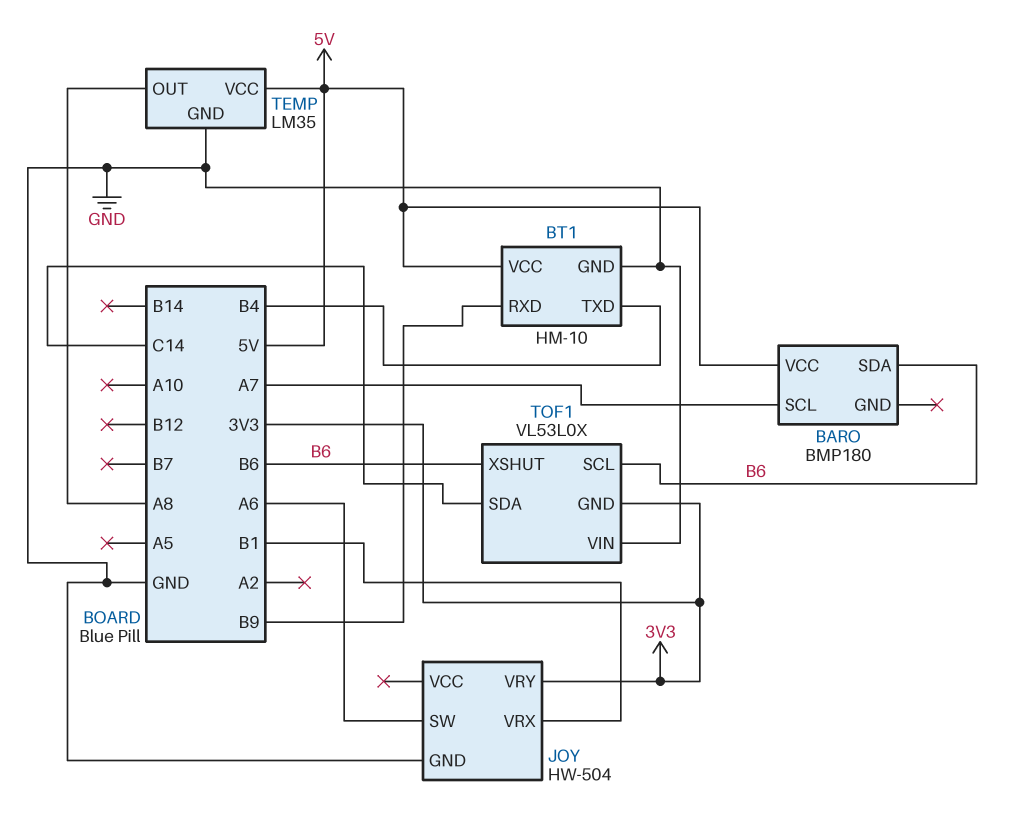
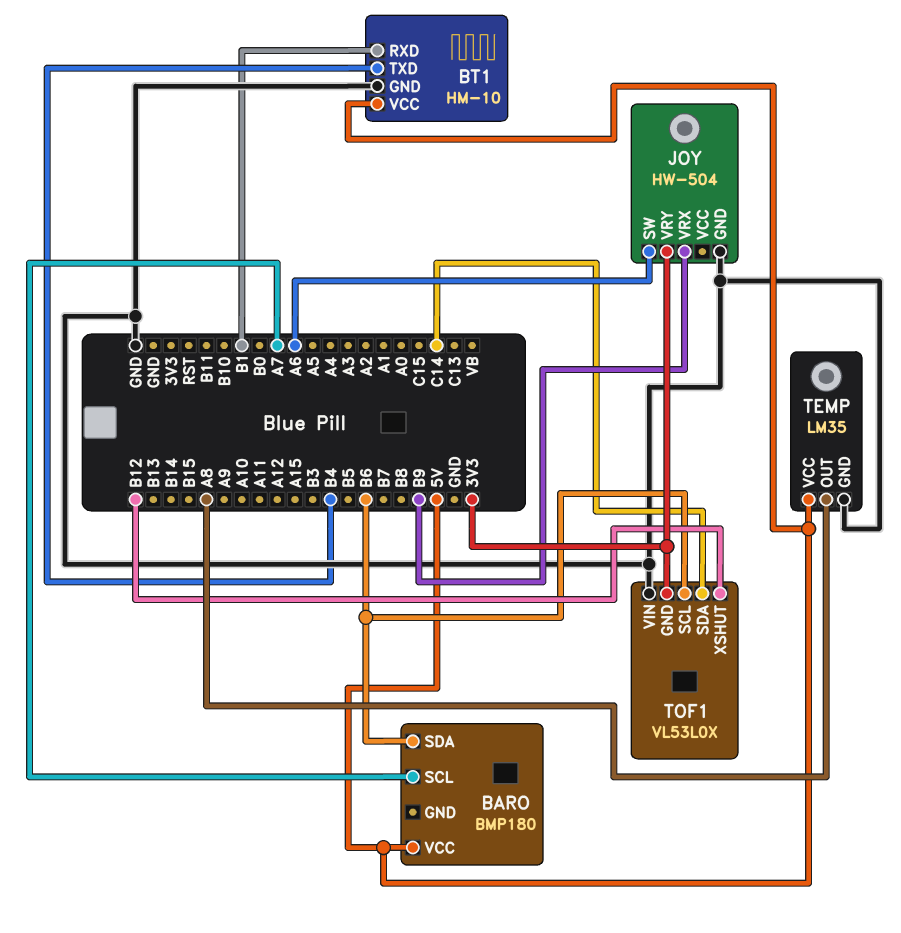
BT1 pin RXD: B9 -> B1
JOY pin VRX: B1 -> B9
TOF1 pin XSHUT: B6 -> B12

